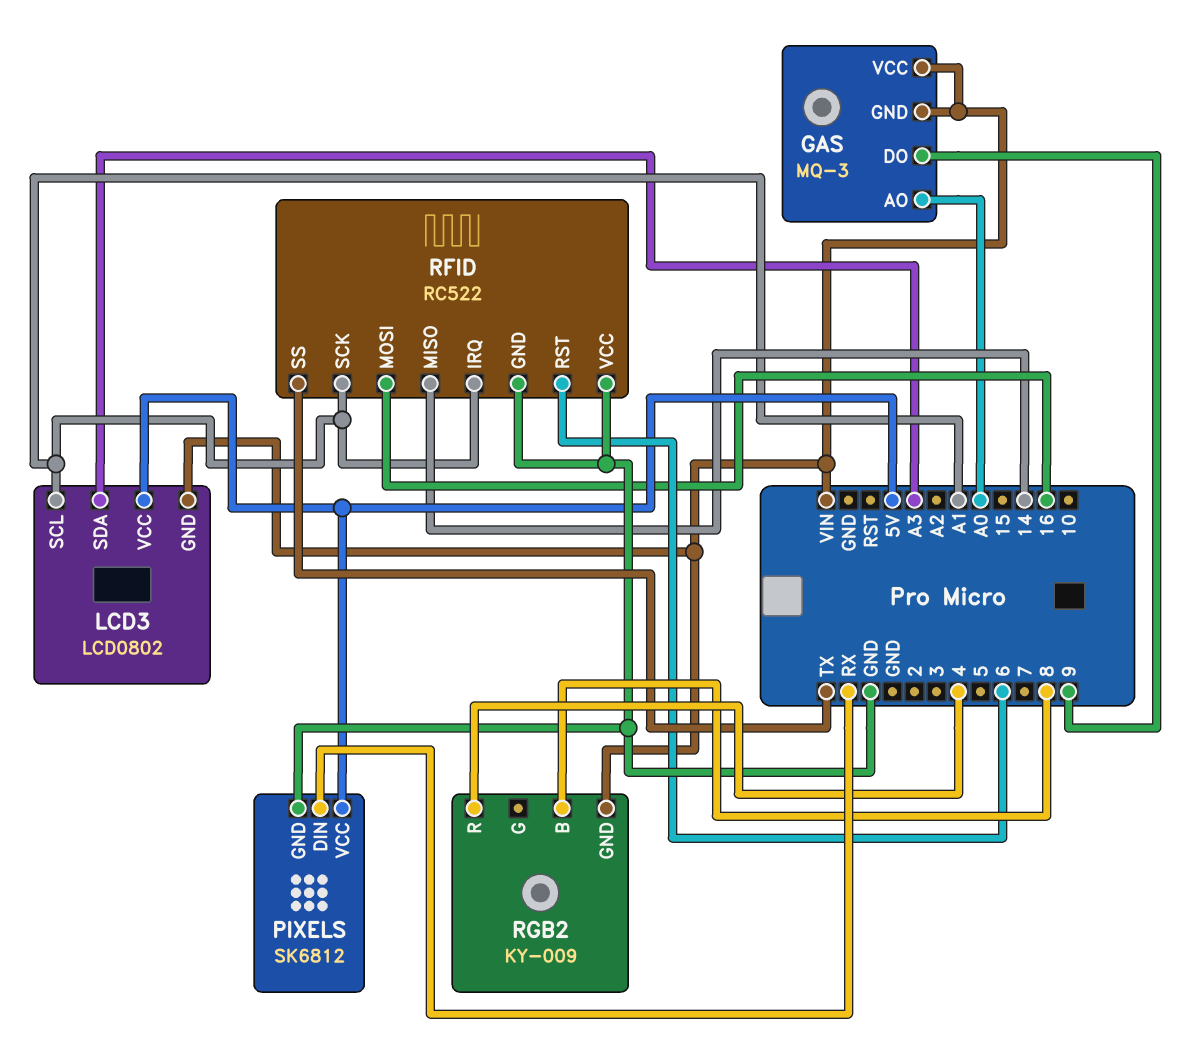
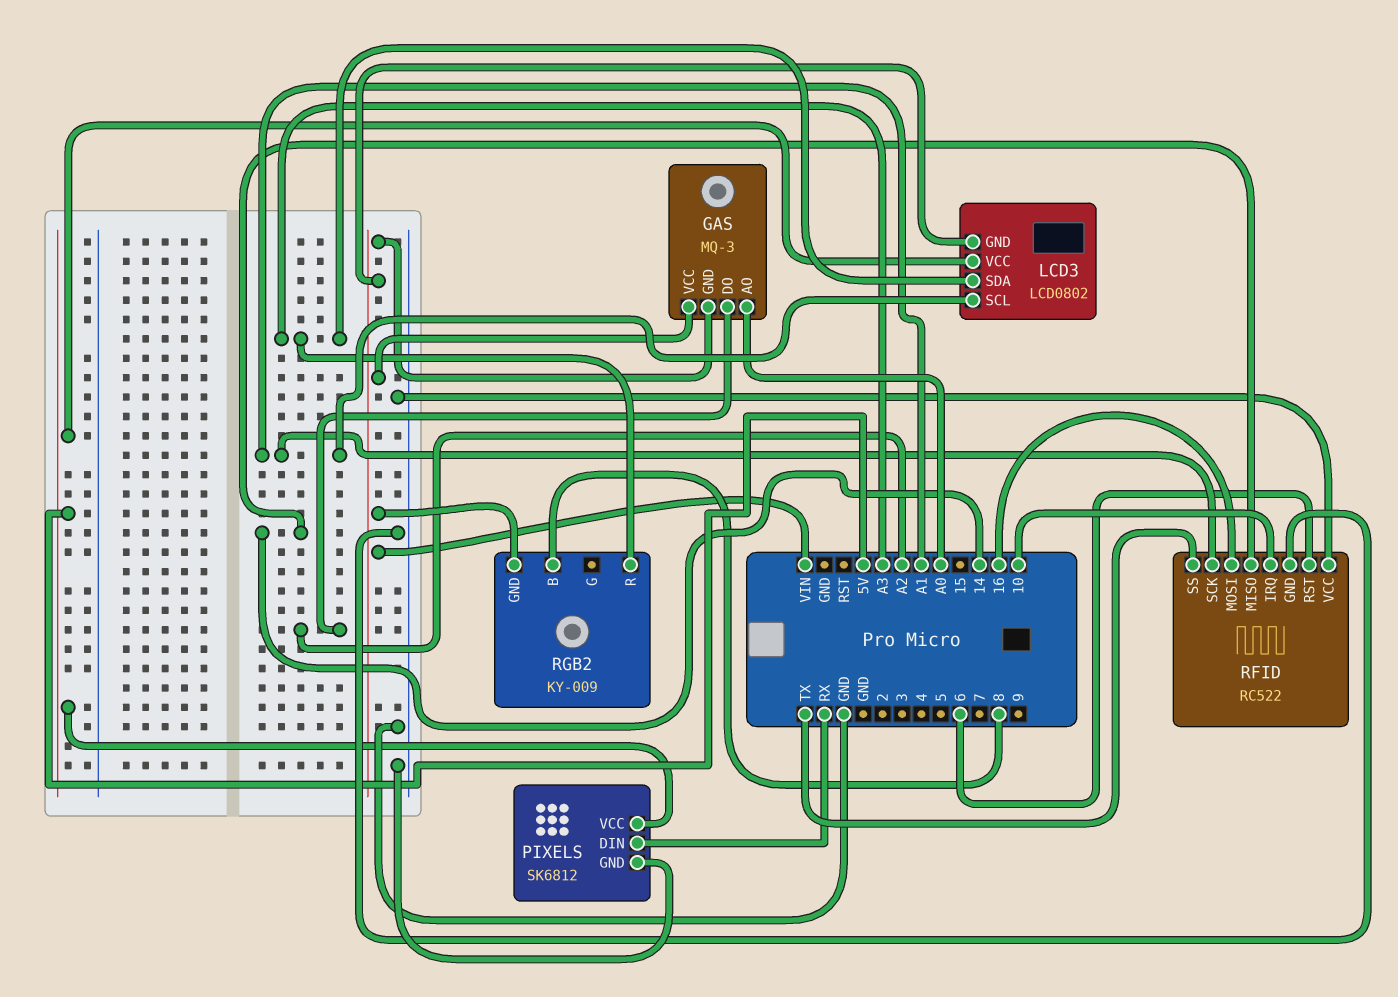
GAS pin DO: 9 -> A2
RFID pin IRQ: A1 -> 10
RGB2 pin R: 4 -> A3

